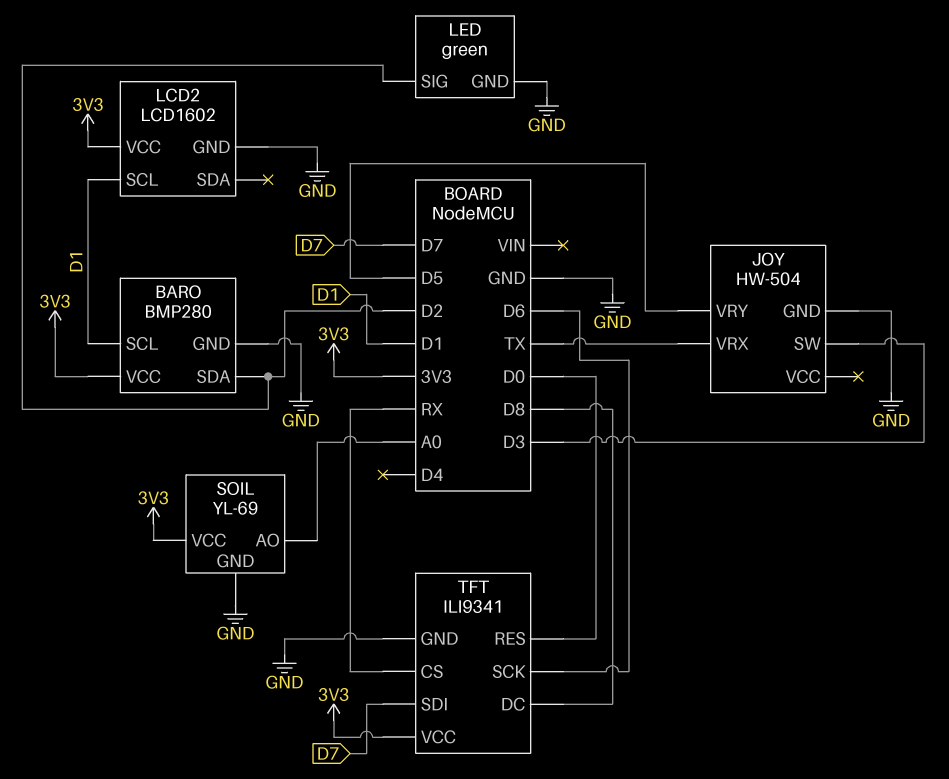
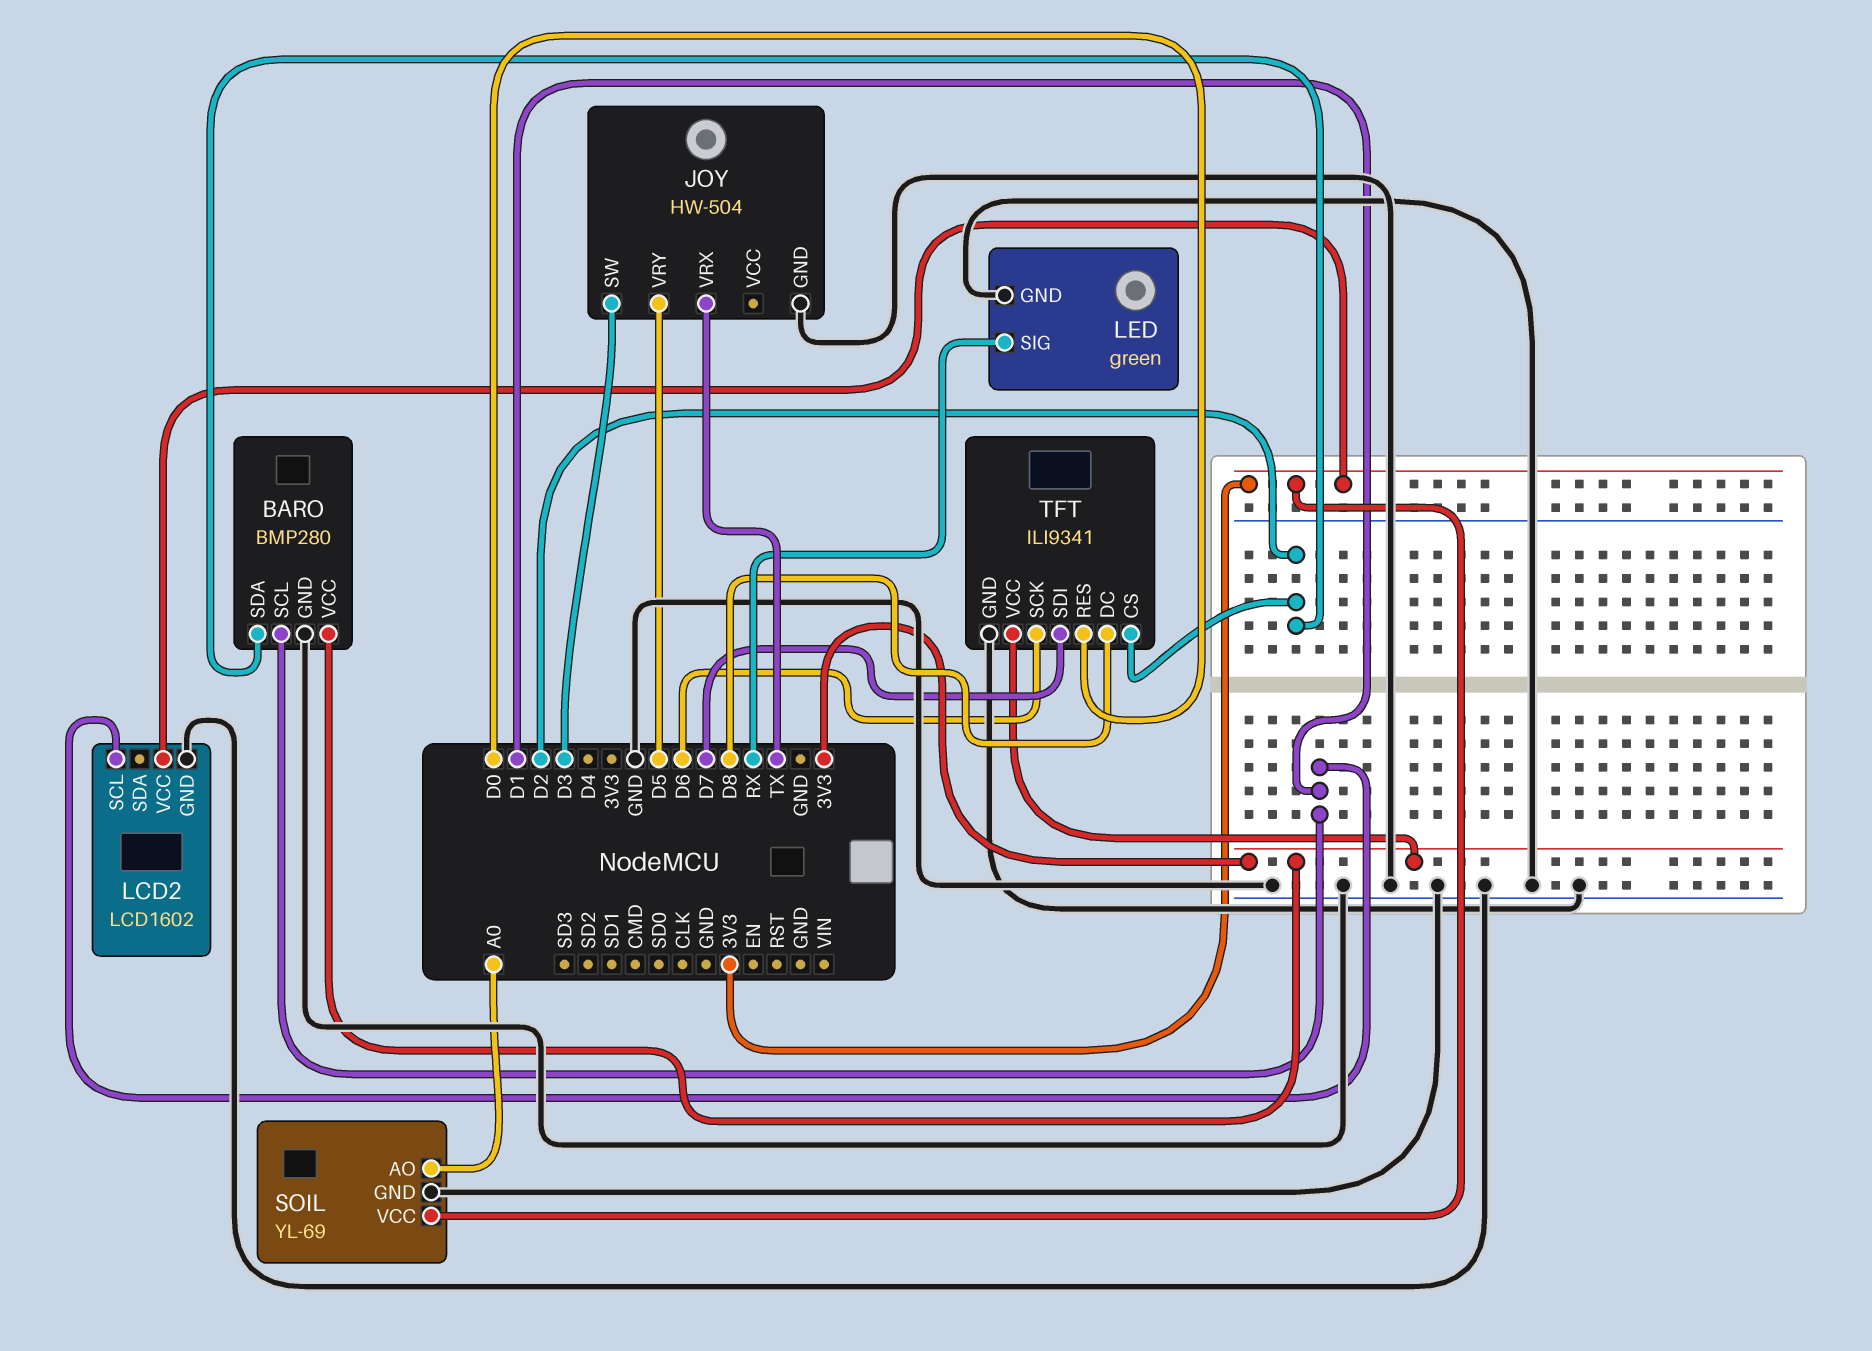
LED pin SIG: D2 -> RX
TFT pin CS: RX -> D2

